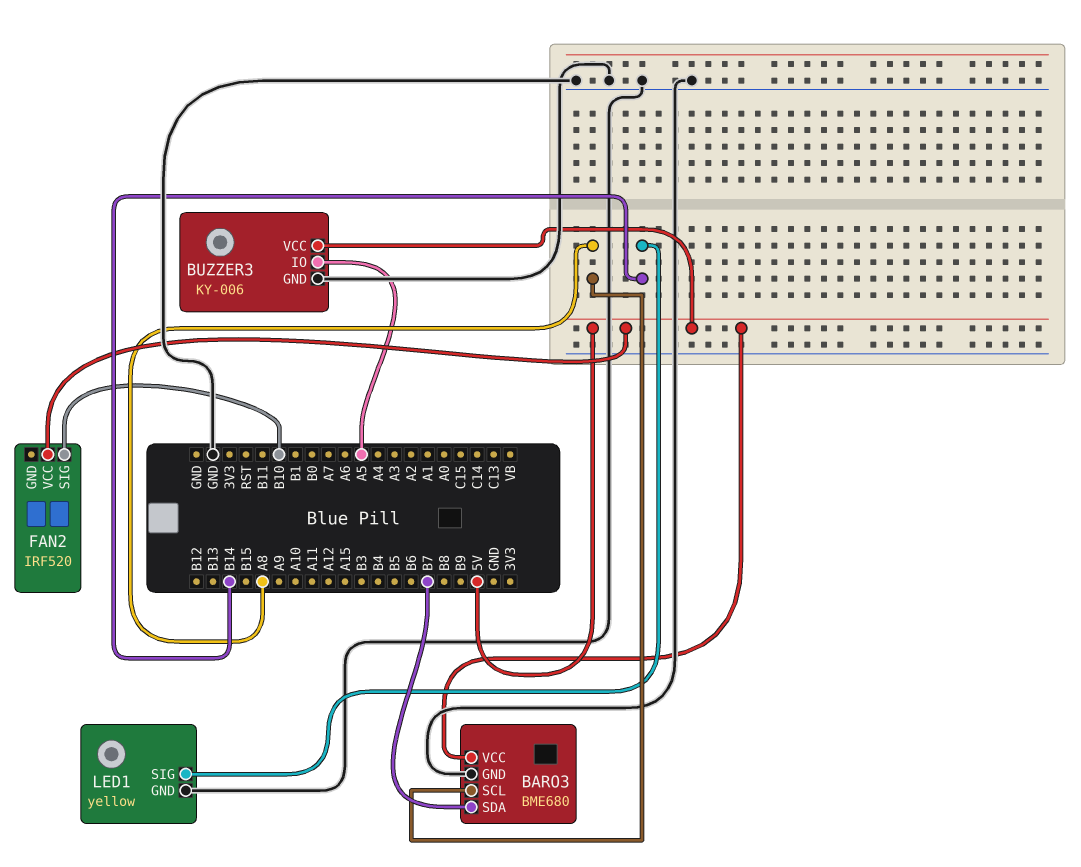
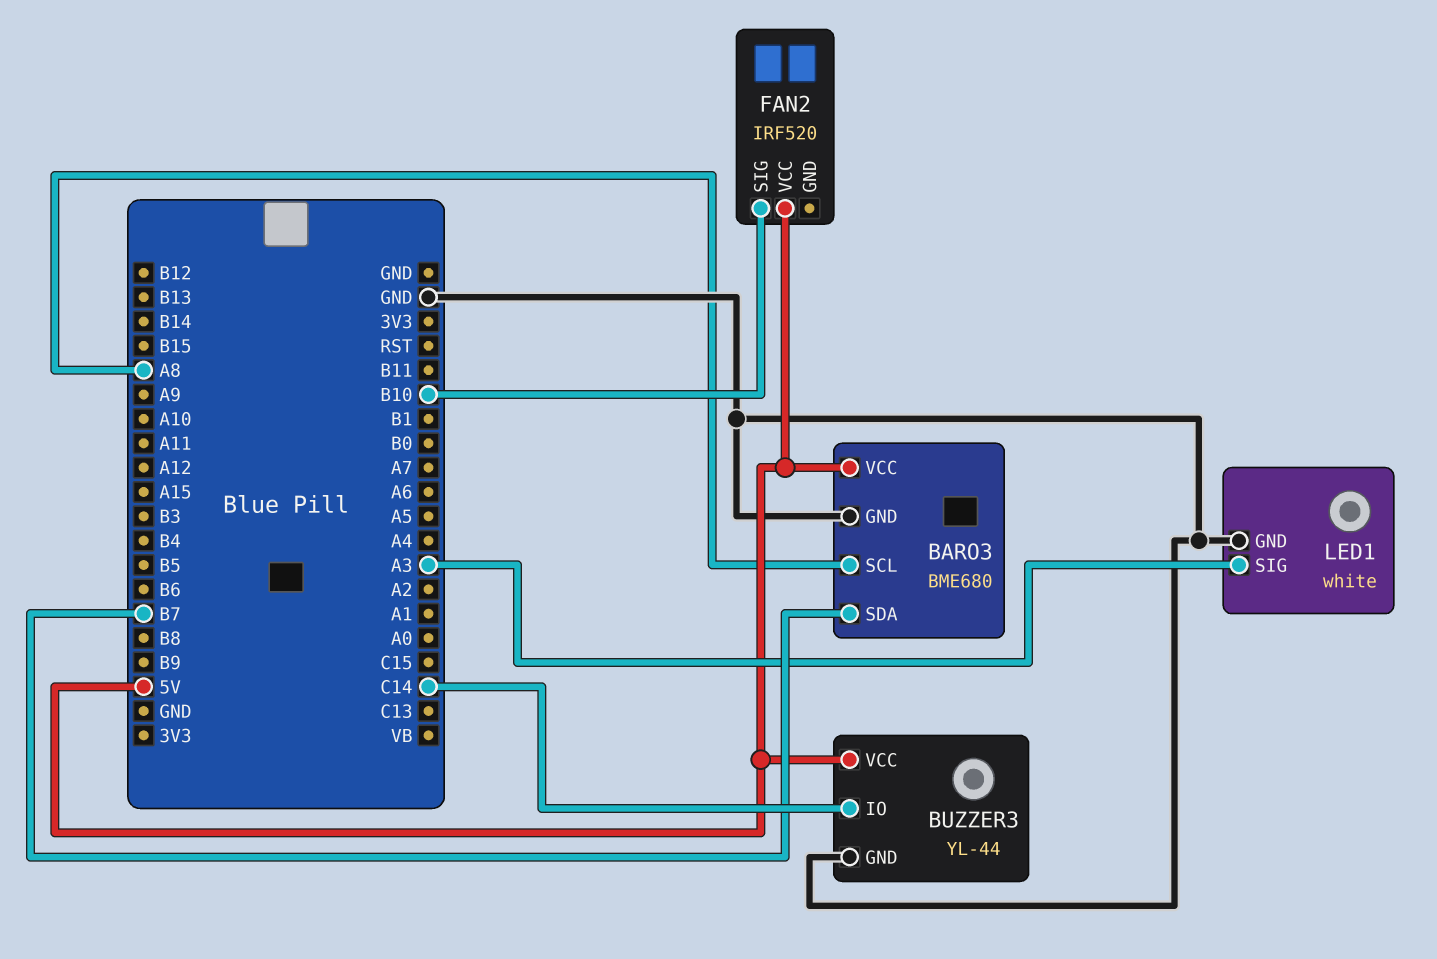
BUZZER3: KY-006 -> YL-44
BUZZER3 pin IO: A5 -> C14
LED1: yellow -> white
LED1 pin SIG: B14 -> A3

